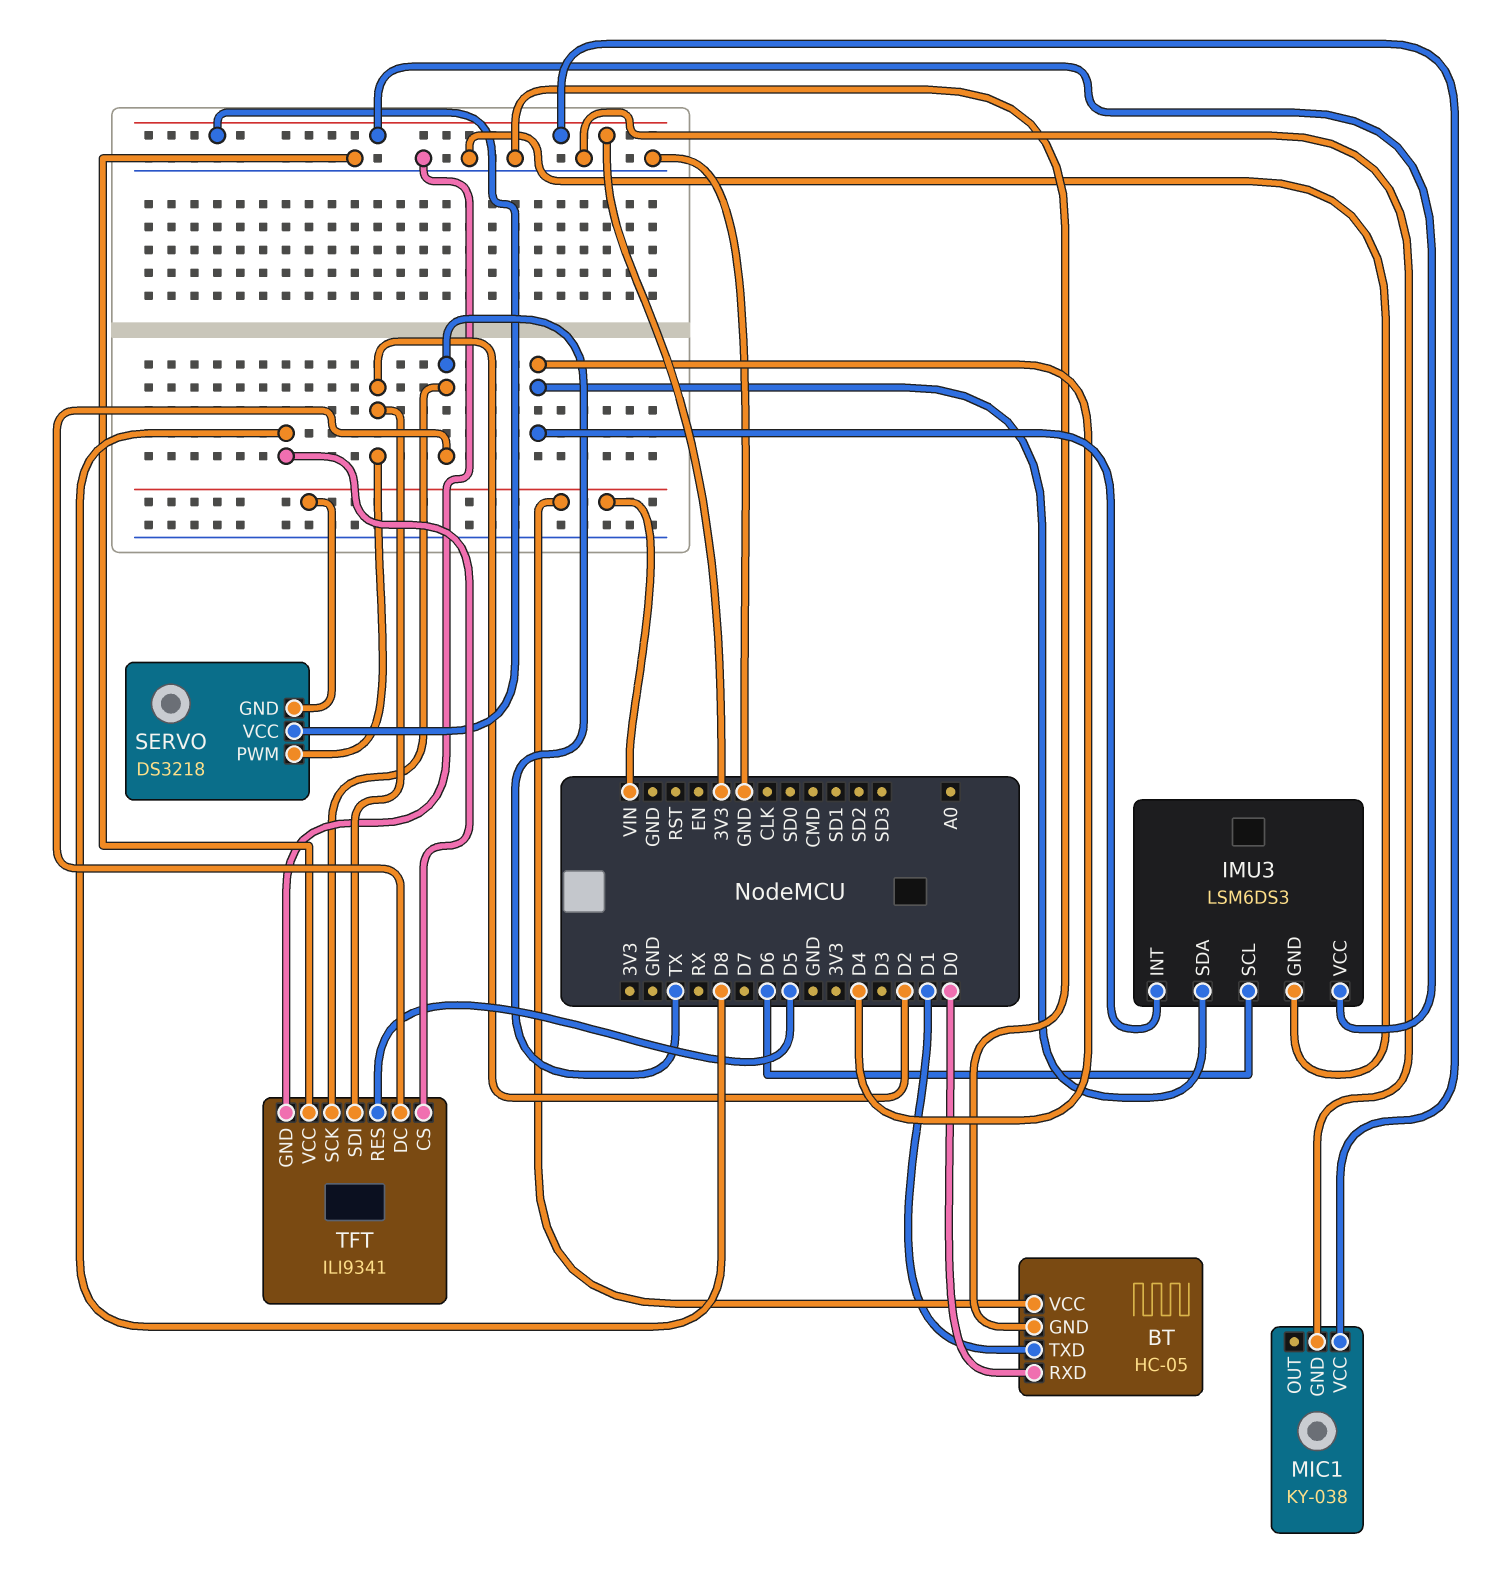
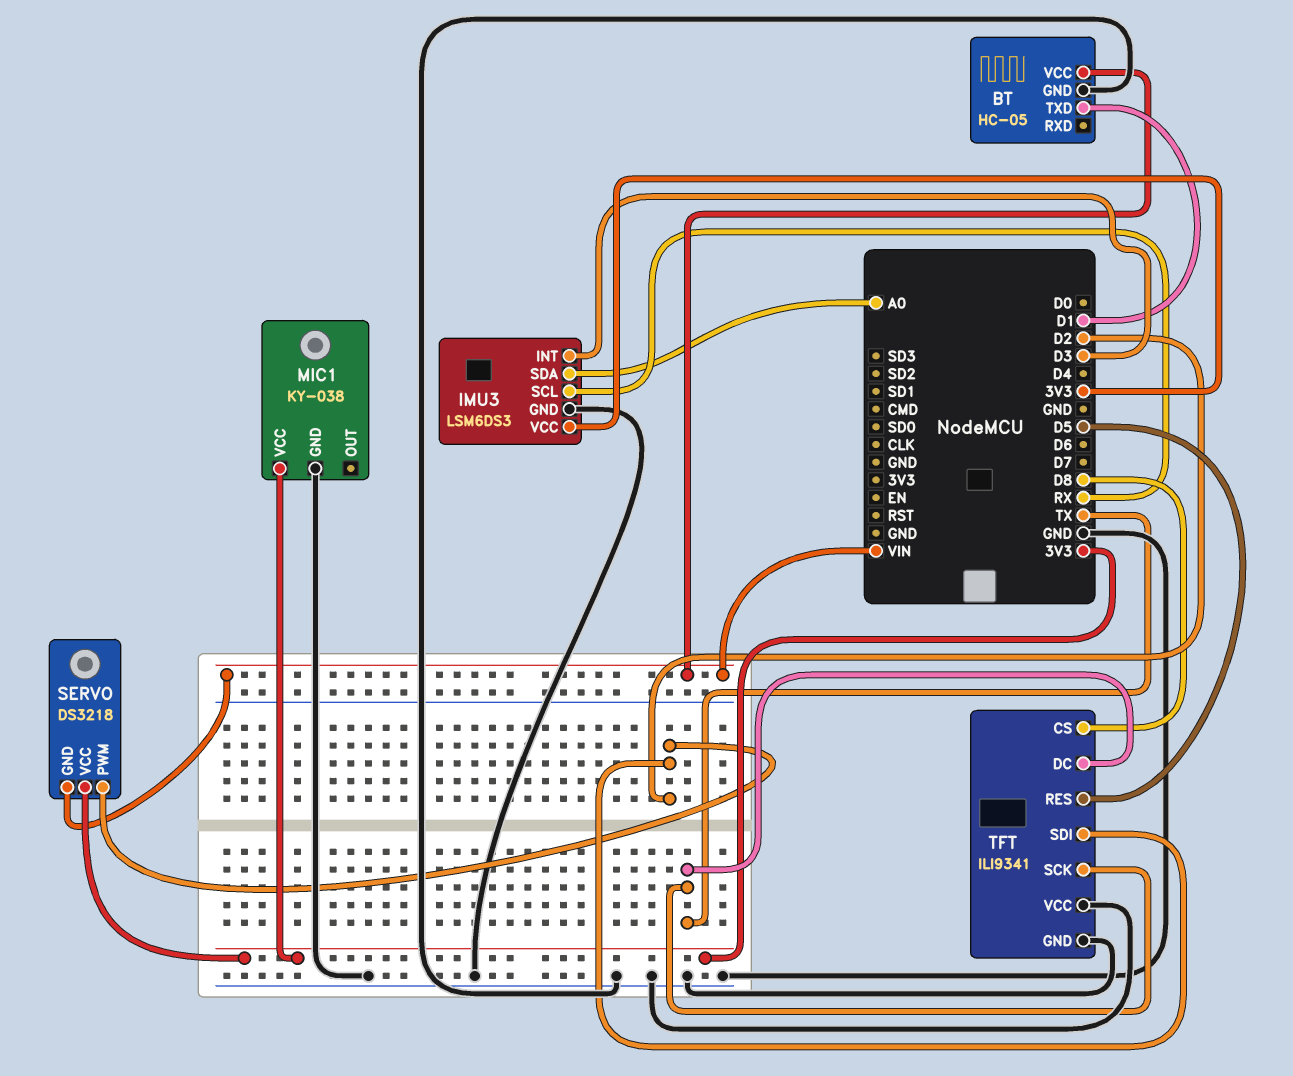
BT pin RXD: D0 -> none
IMU3 pin INT: D4 -> D3
IMU3 pin SCL: D6 -> RX
IMU3 pin SDA: D4 -> A0

